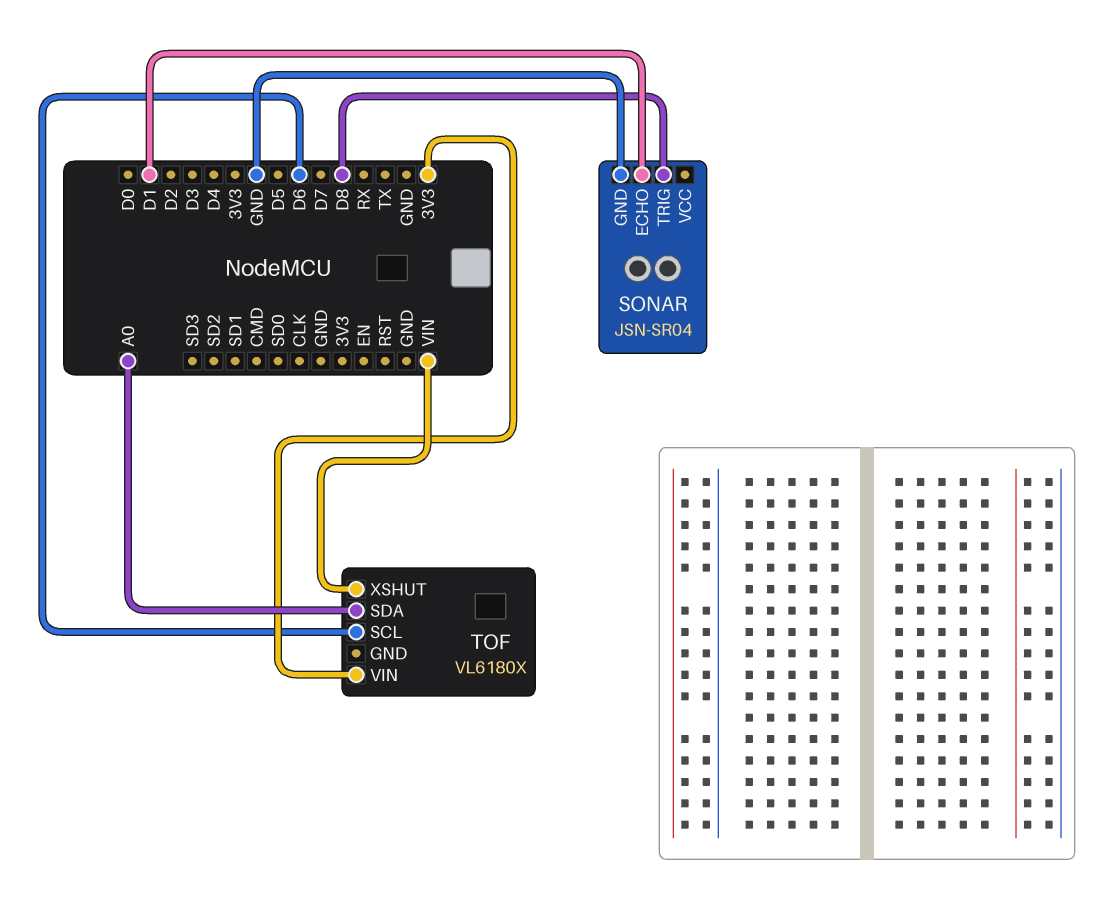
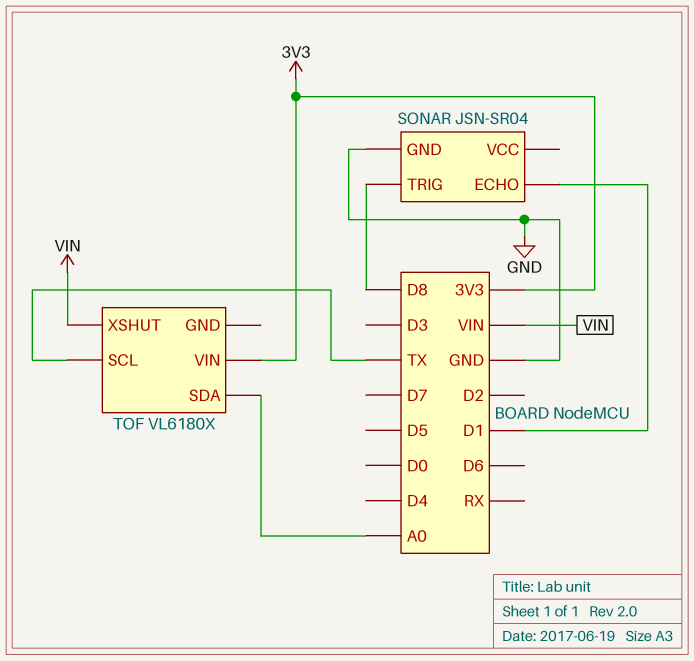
TOF pin SCL: D6 -> TX

